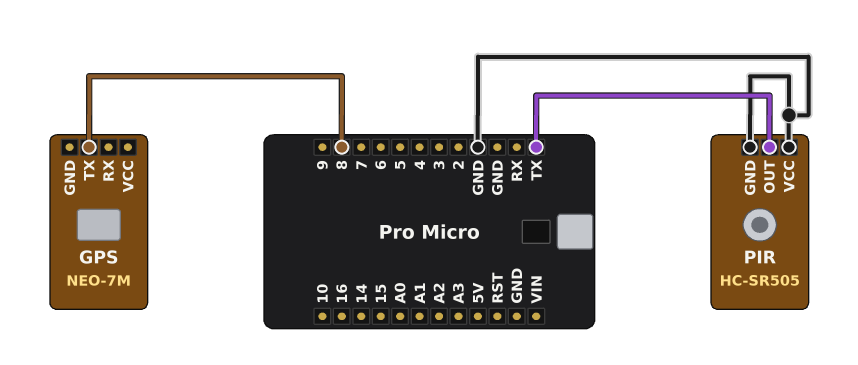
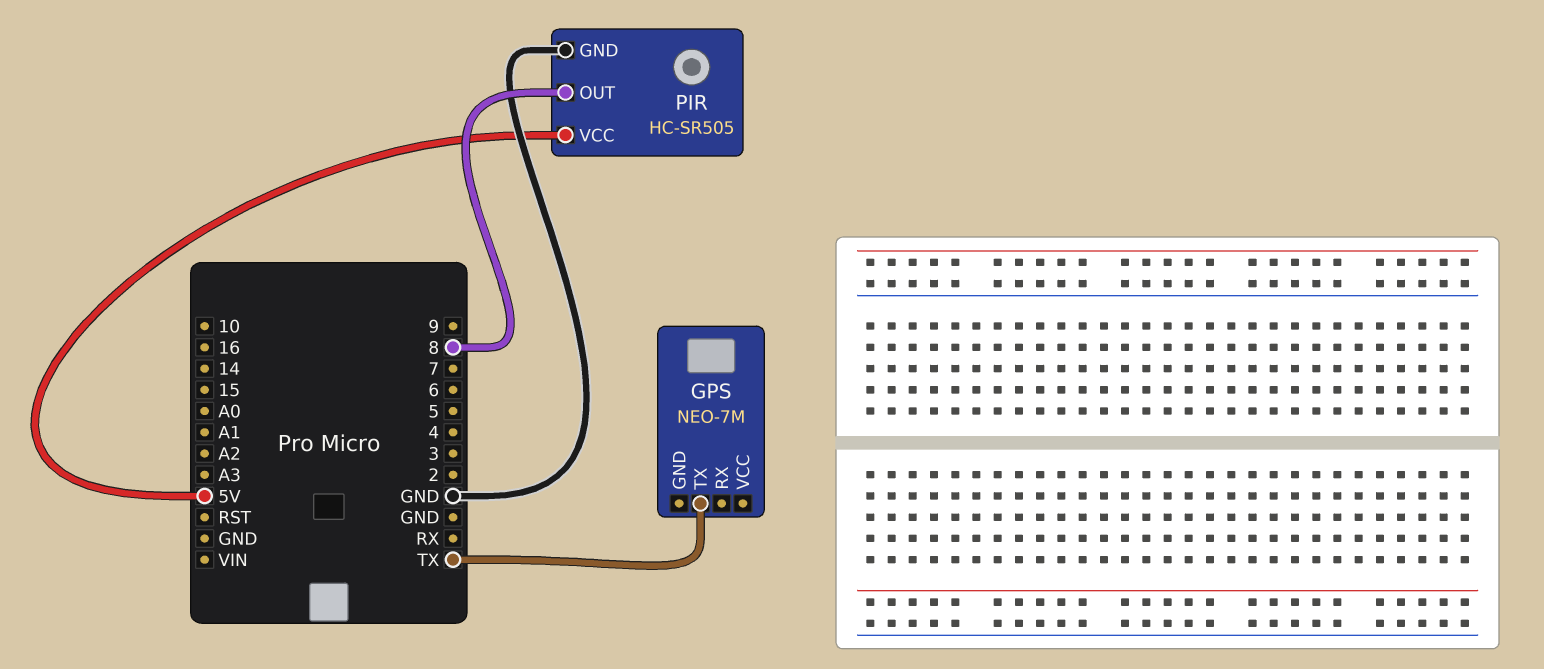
GPS pin TX: 8 -> TX
PIR pin OUT: TX -> 8
PIR pin VCC: GND -> 5V

